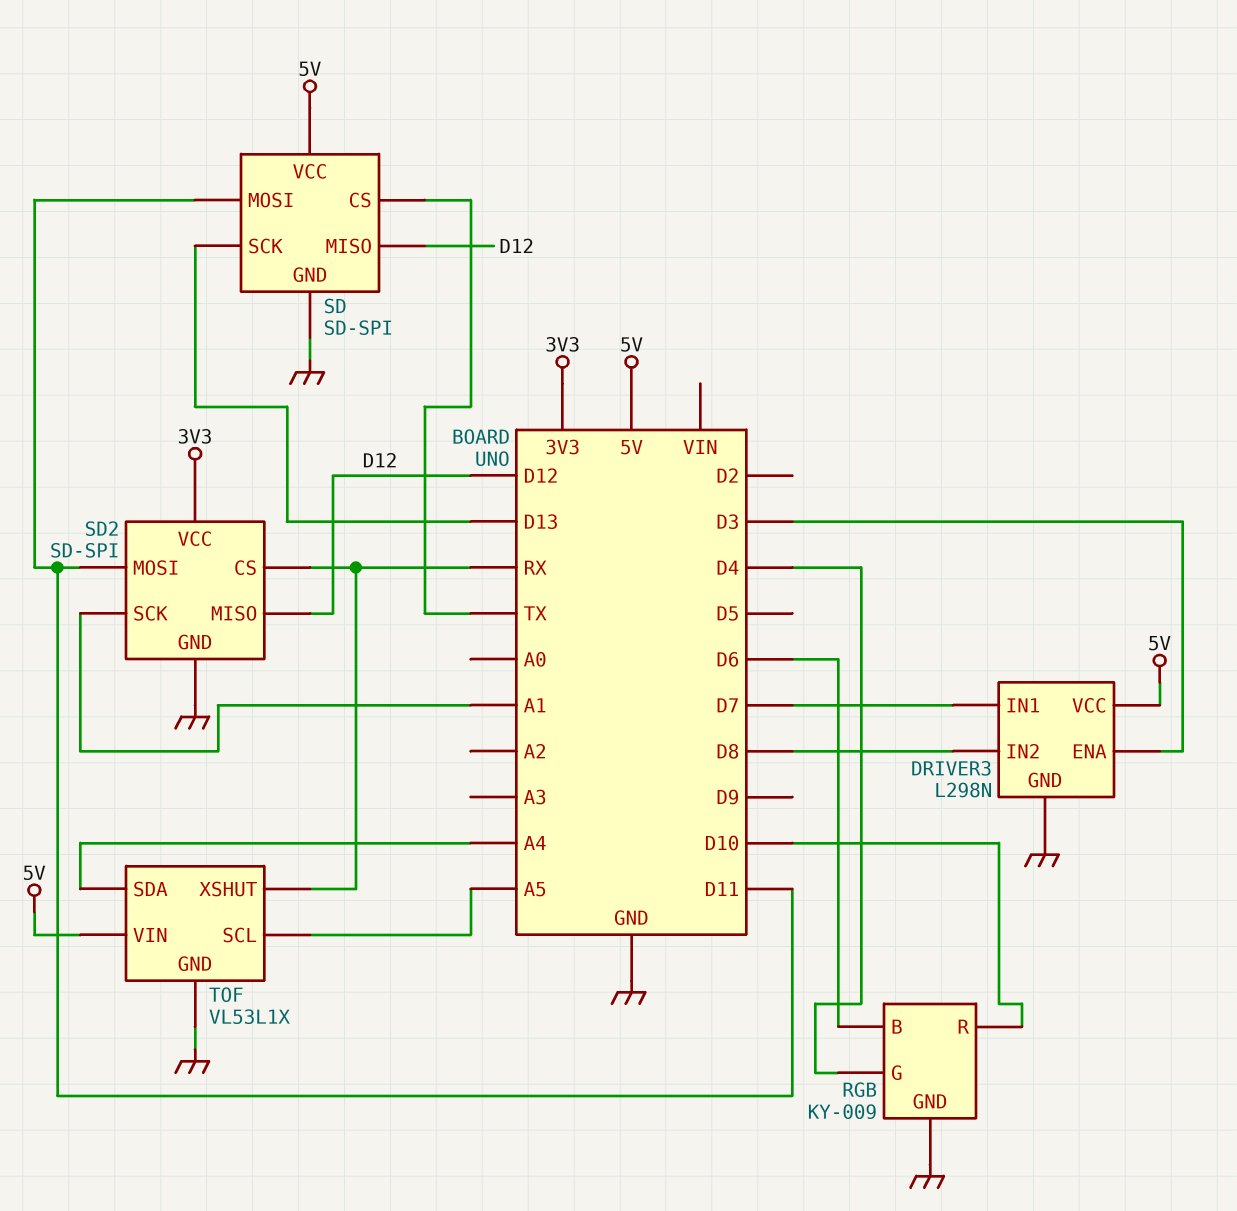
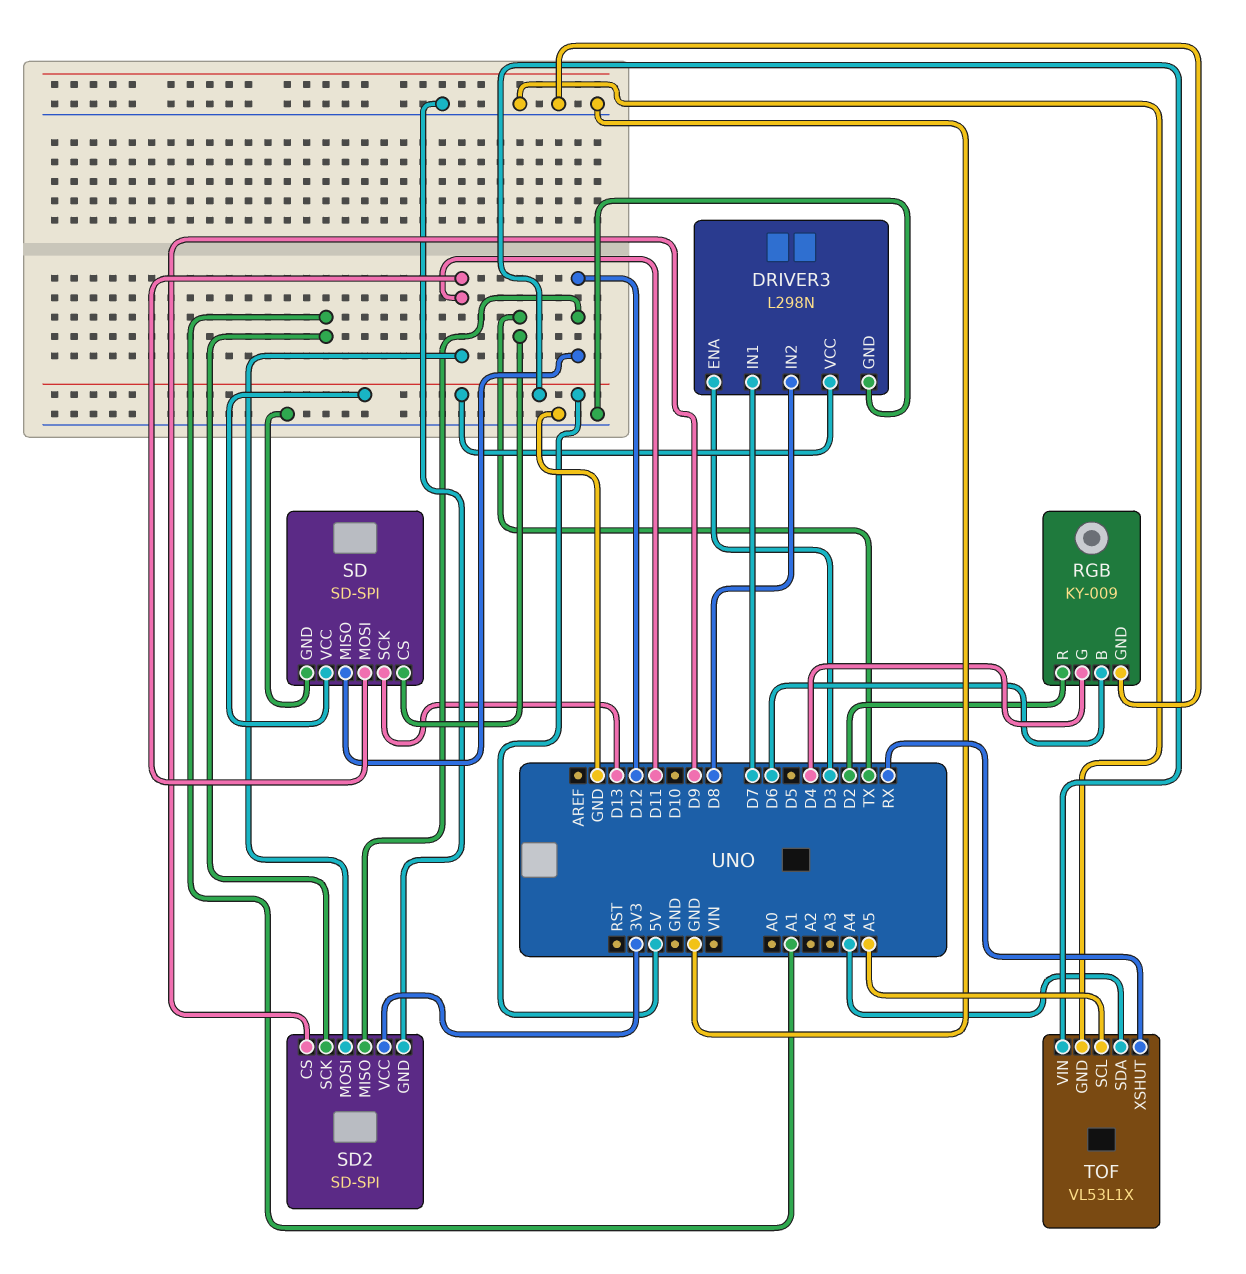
RGB pin R: D10 -> D2
SD2 pin CS: RX -> D9

